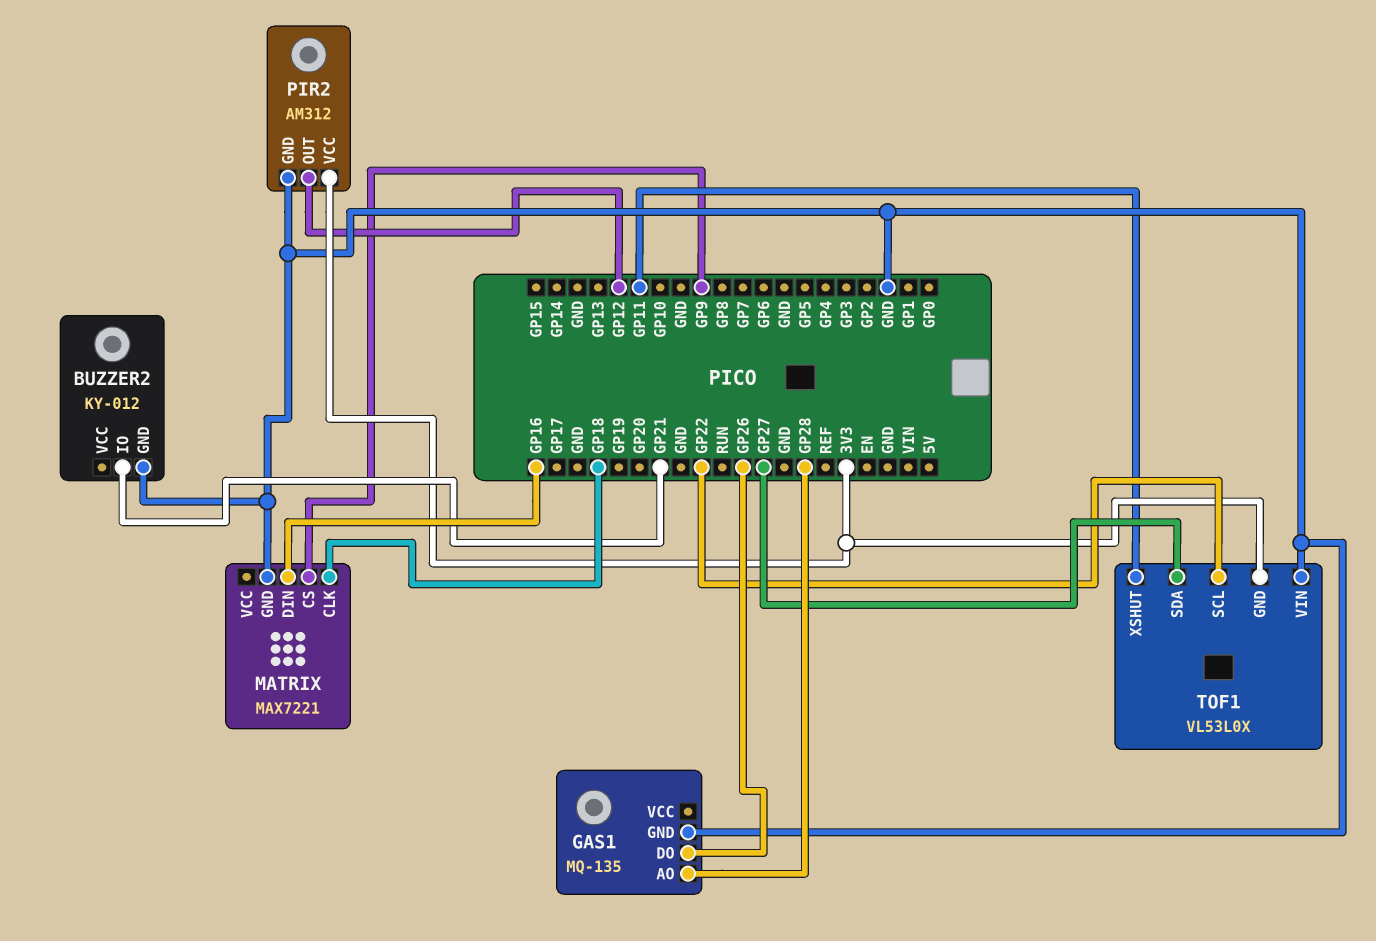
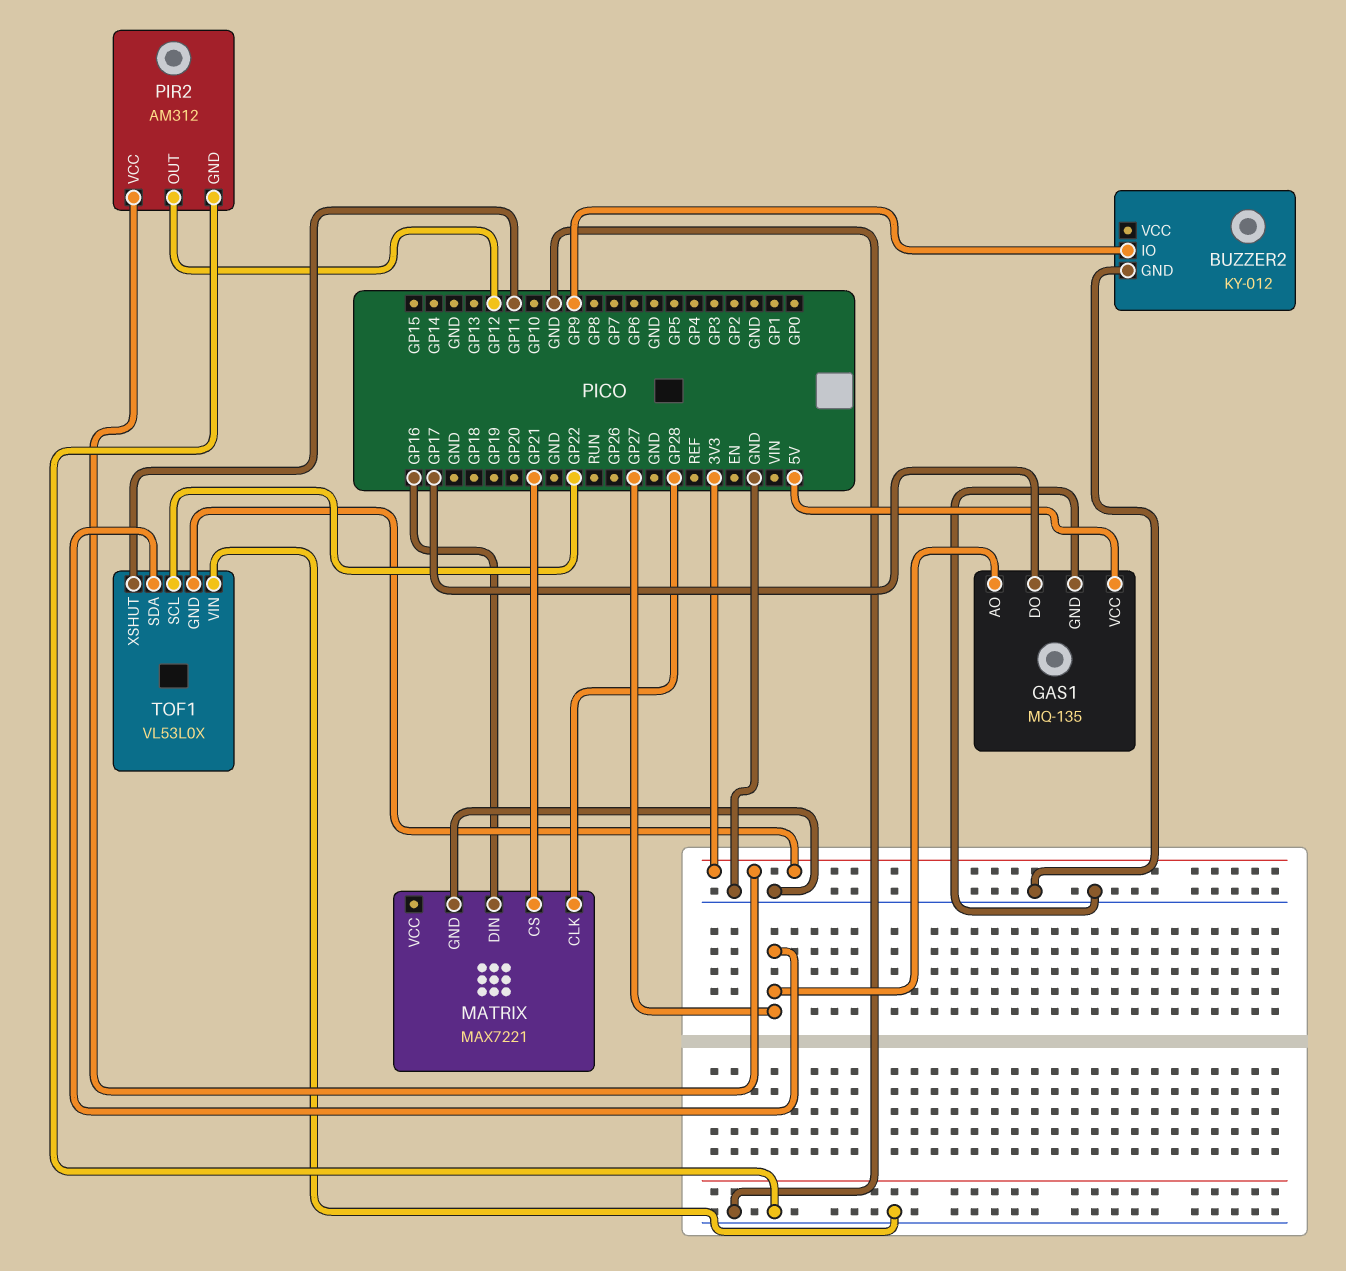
BUZZER2 pin IO: GP21 -> GP9
GAS1 pin AO: GP28 -> GP27
GAS1 pin DO: GP26 -> GP17
GAS1 pin VCC: none -> 5V
MATRIX pin CLK: GP18 -> GP28
MATRIX pin CS: GP9 -> GP21

